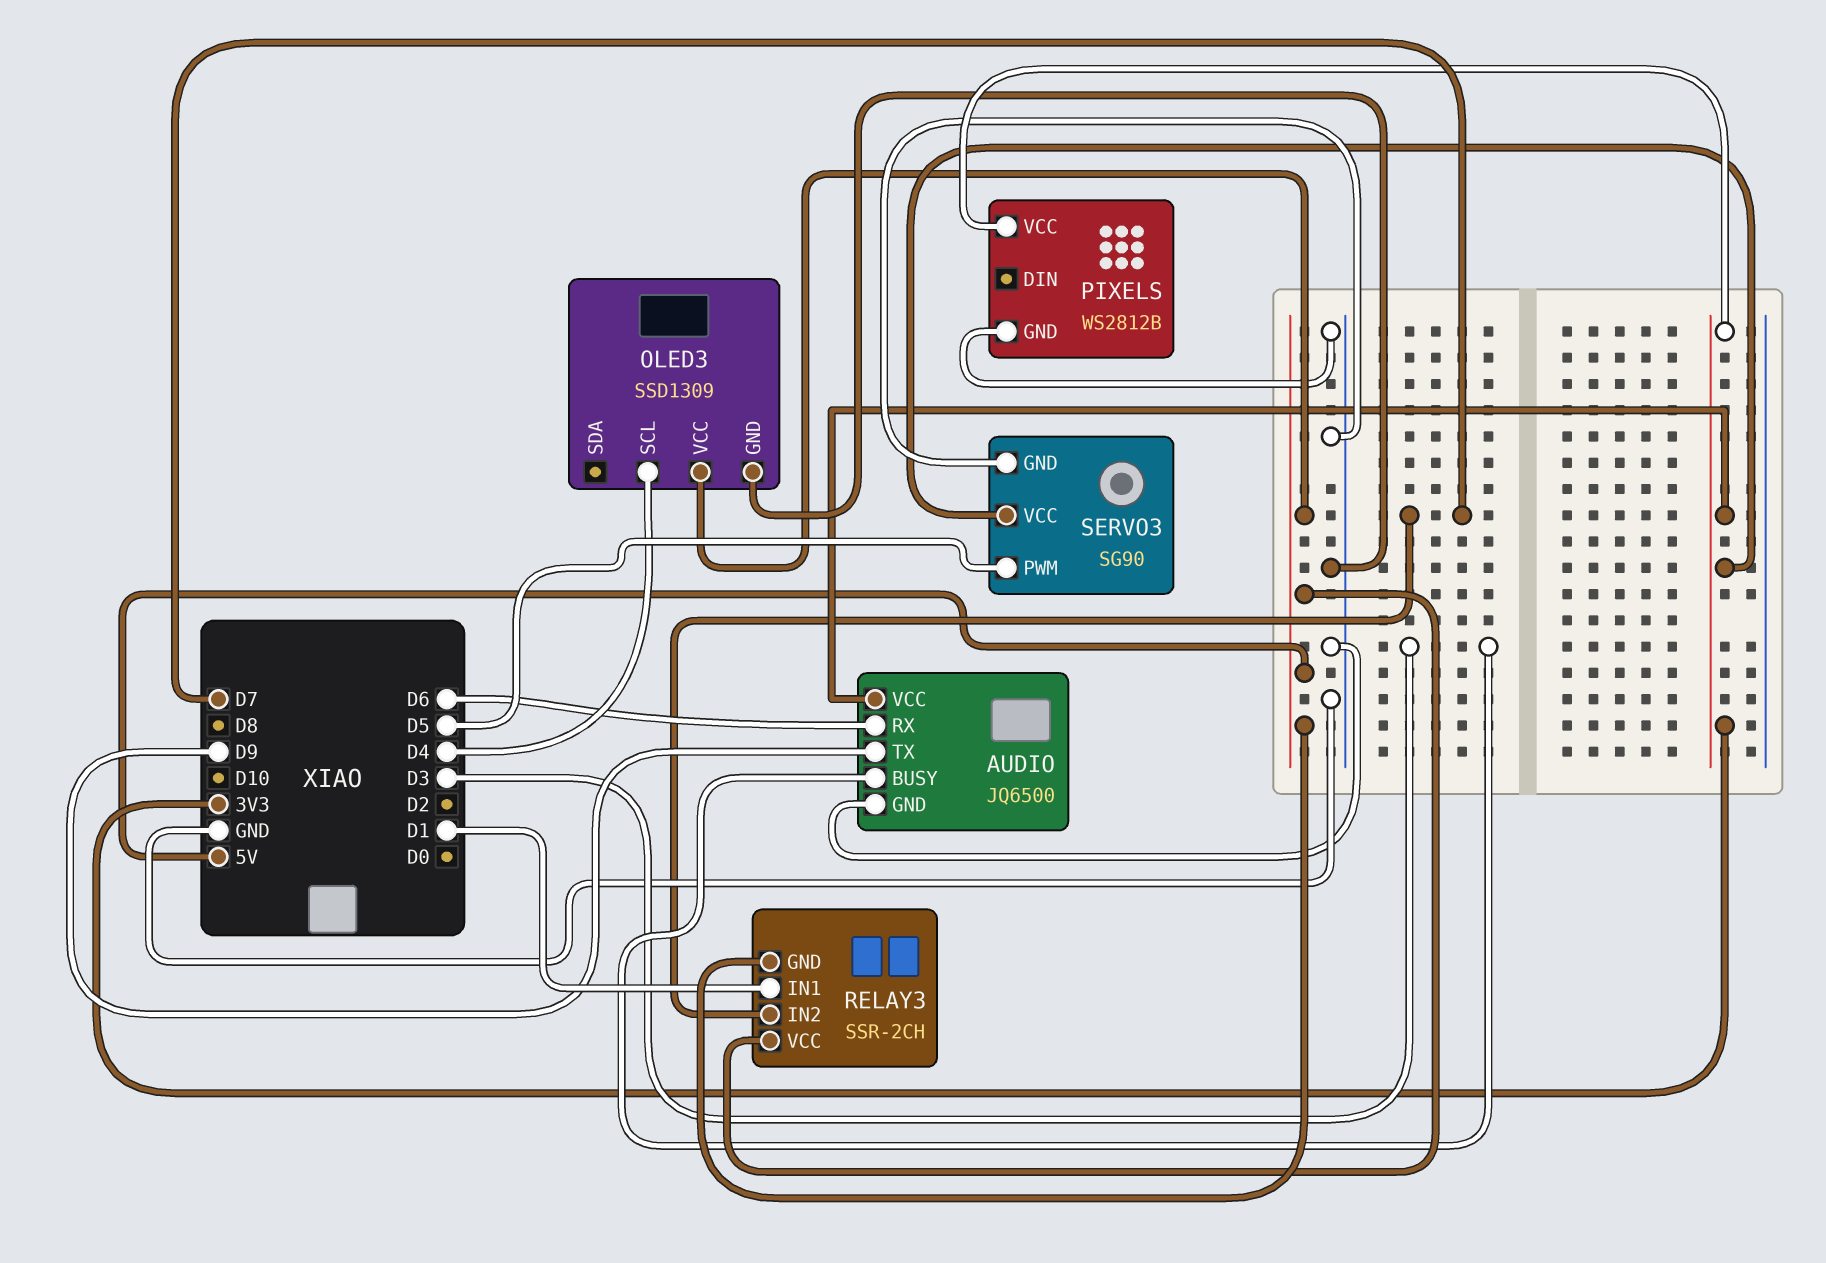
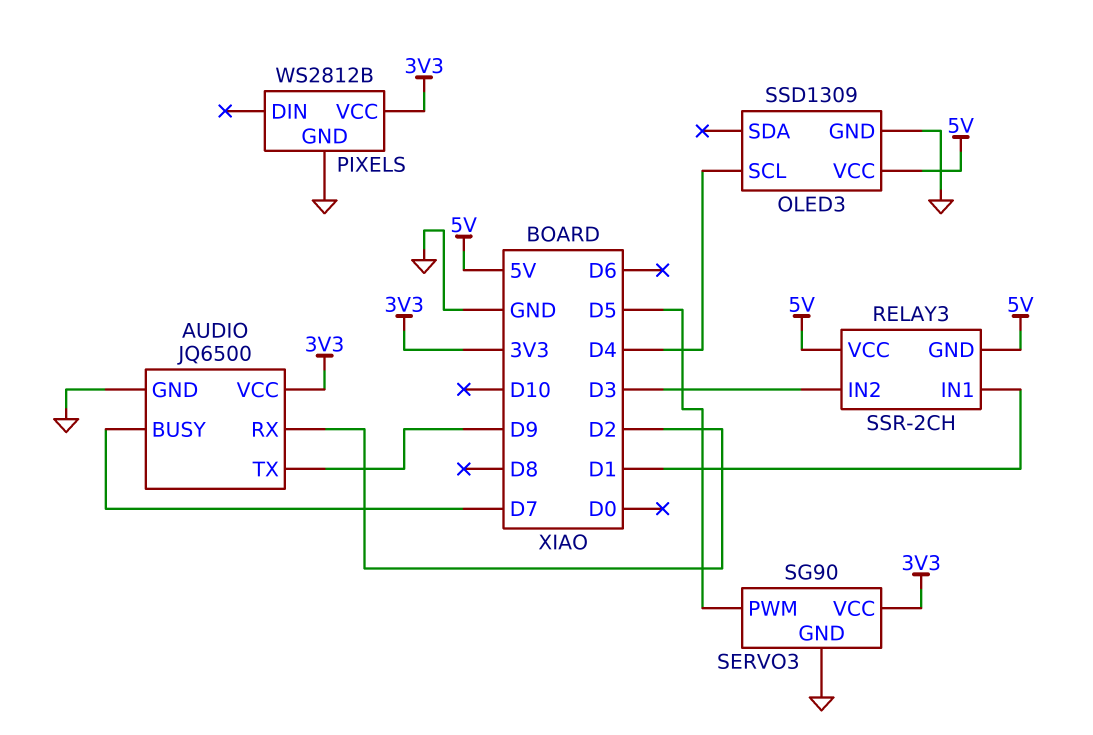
AUDIO pin BUSY: D3 -> D7
AUDIO pin RX: D6 -> D2
RELAY3 pin IN2: D7 -> D3

